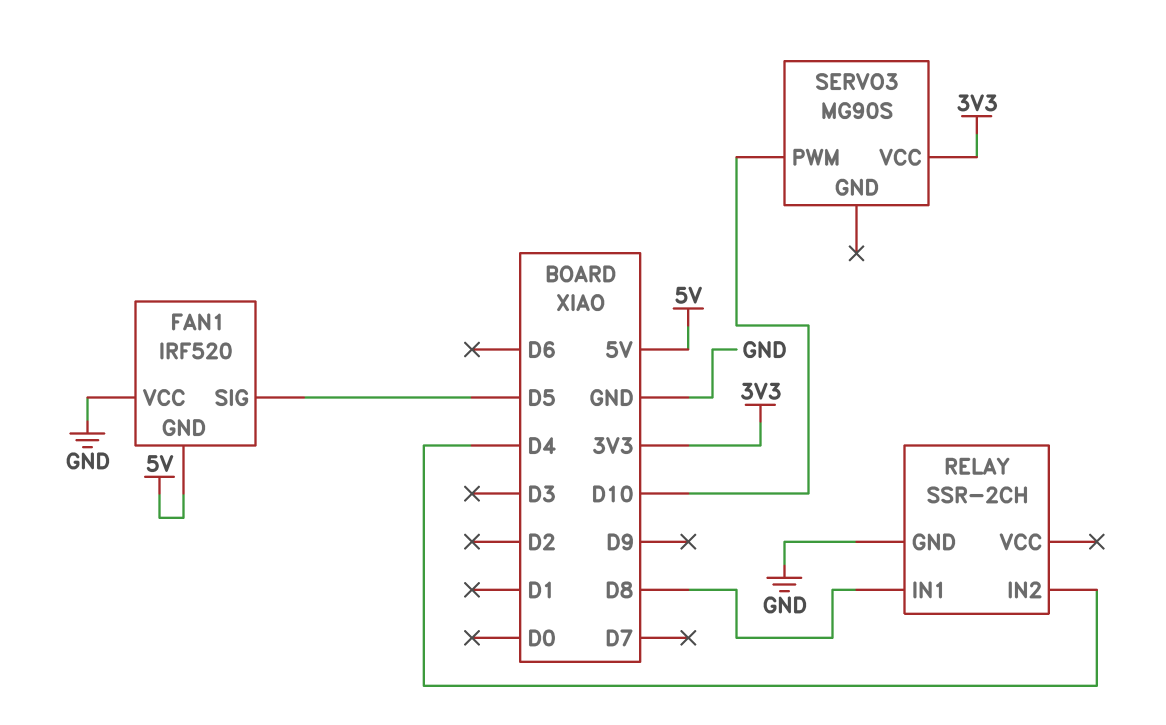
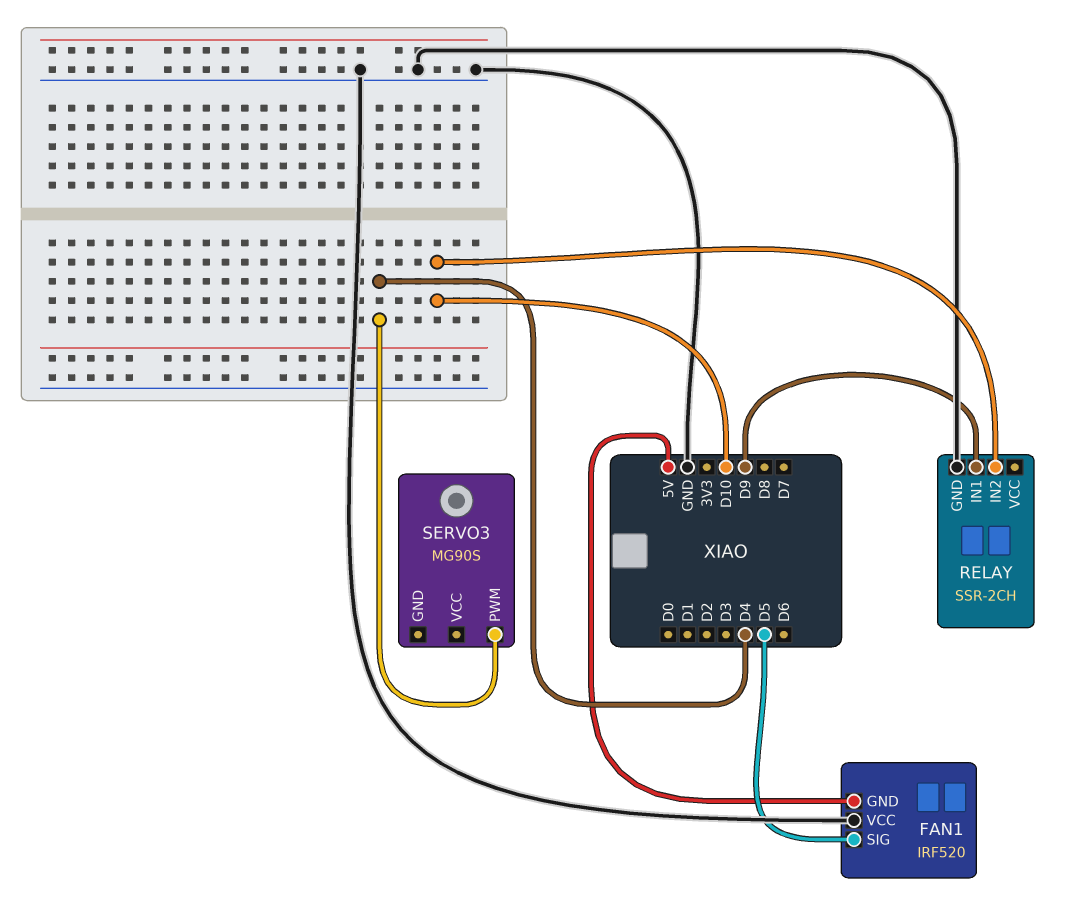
RELAY pin IN1: D8 -> D9
RELAY pin IN2: D4 -> D10
SERVO3 pin PWM: D10 -> D4
SERVO3 pin VCC: 3V3 -> none

